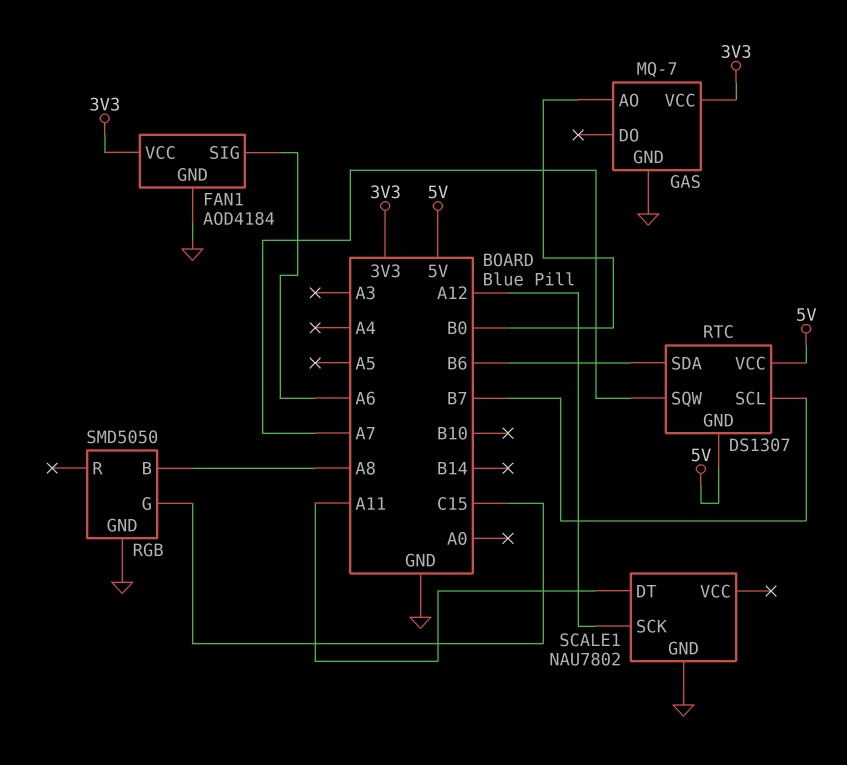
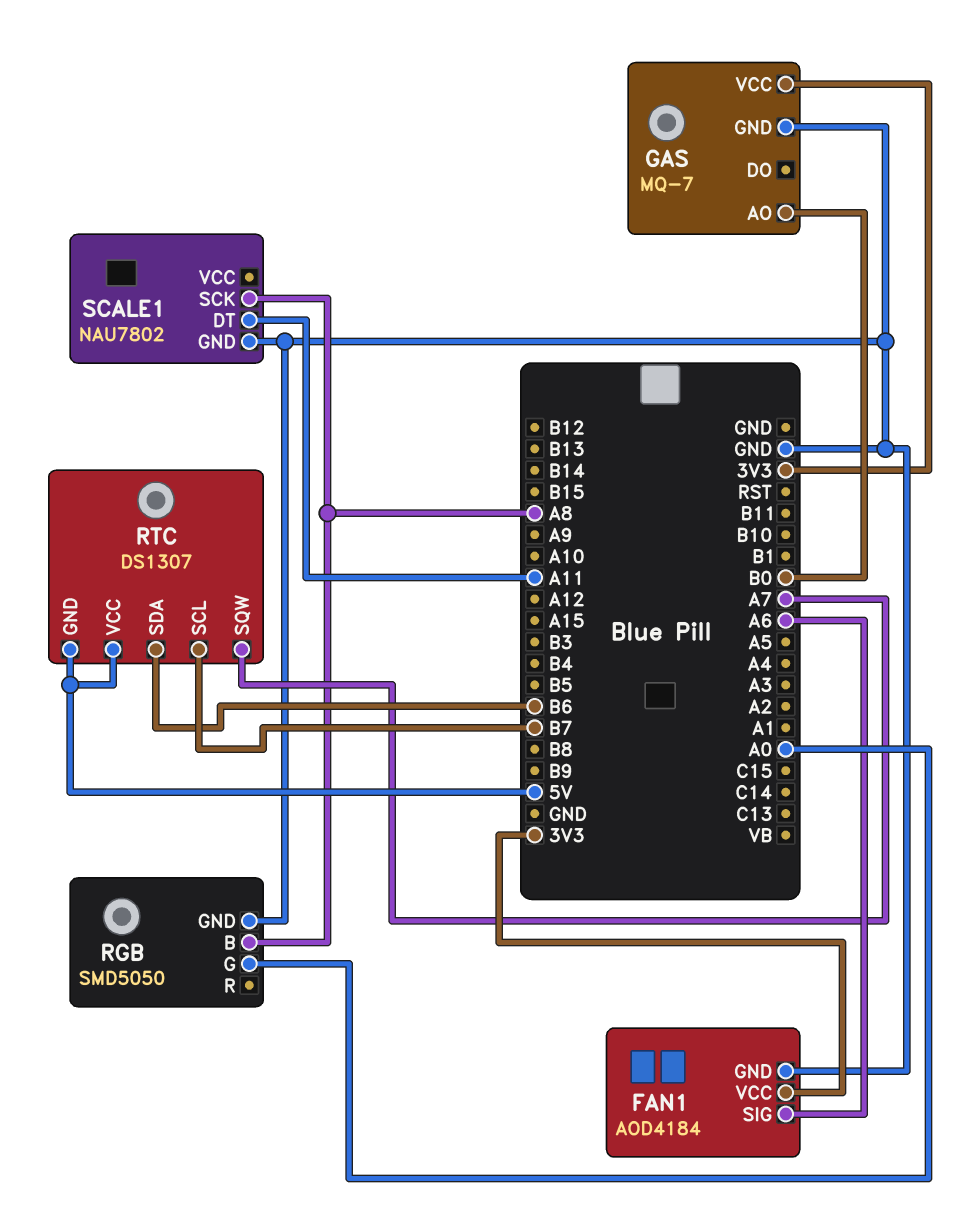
RGB pin G: C15 -> A0
SCALE1 pin SCK: A12 -> A8

